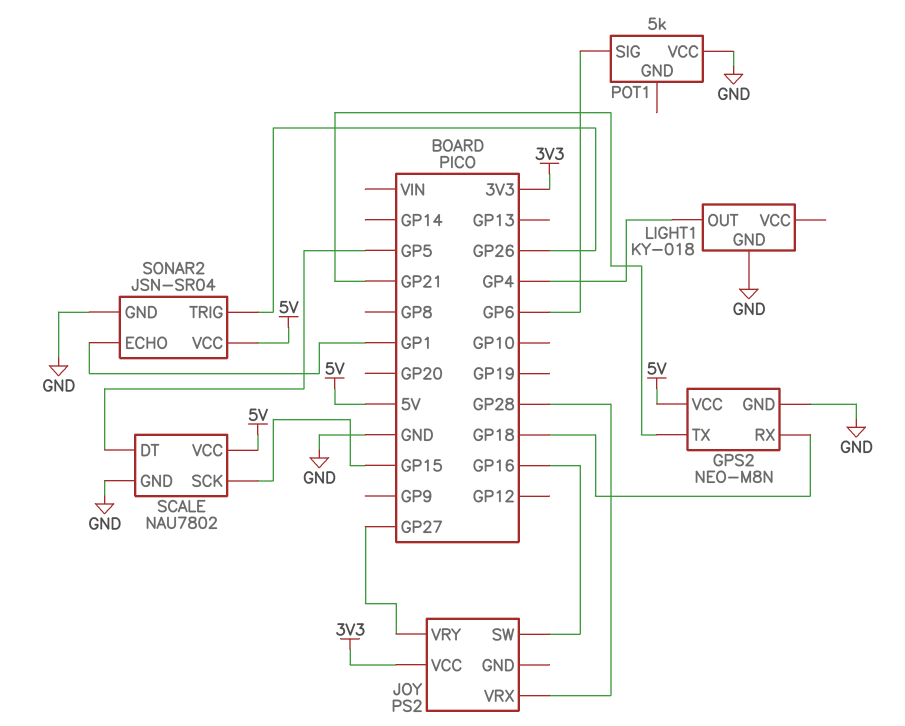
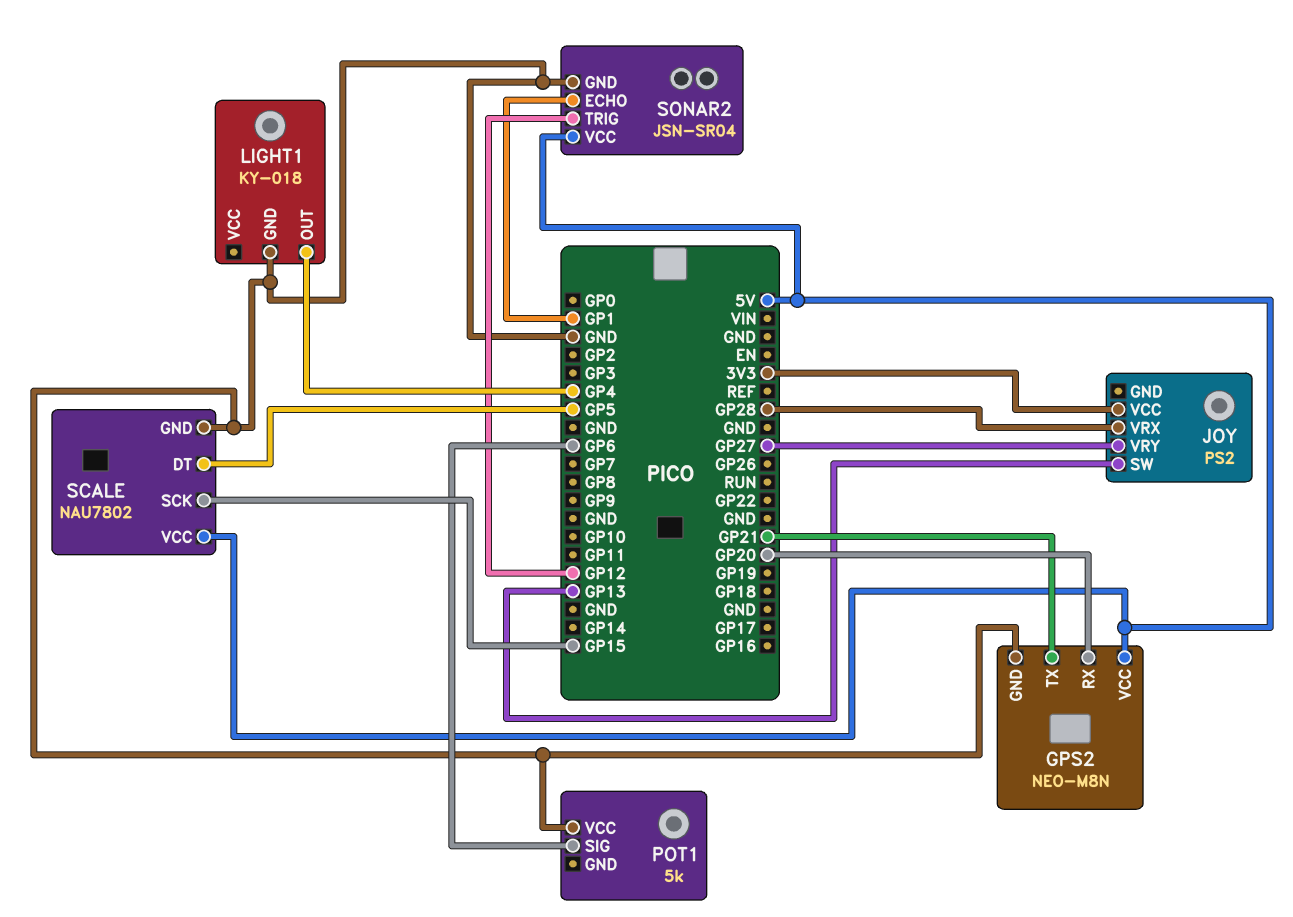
GPS2 pin RX: GP18 -> GP20
JOY pin SW: GP16 -> GP13
SONAR2 pin TRIG: GP26 -> GP12

